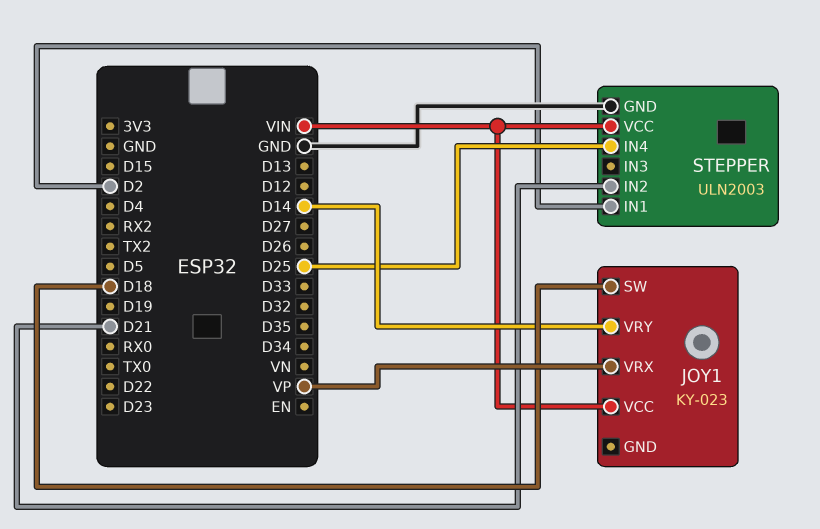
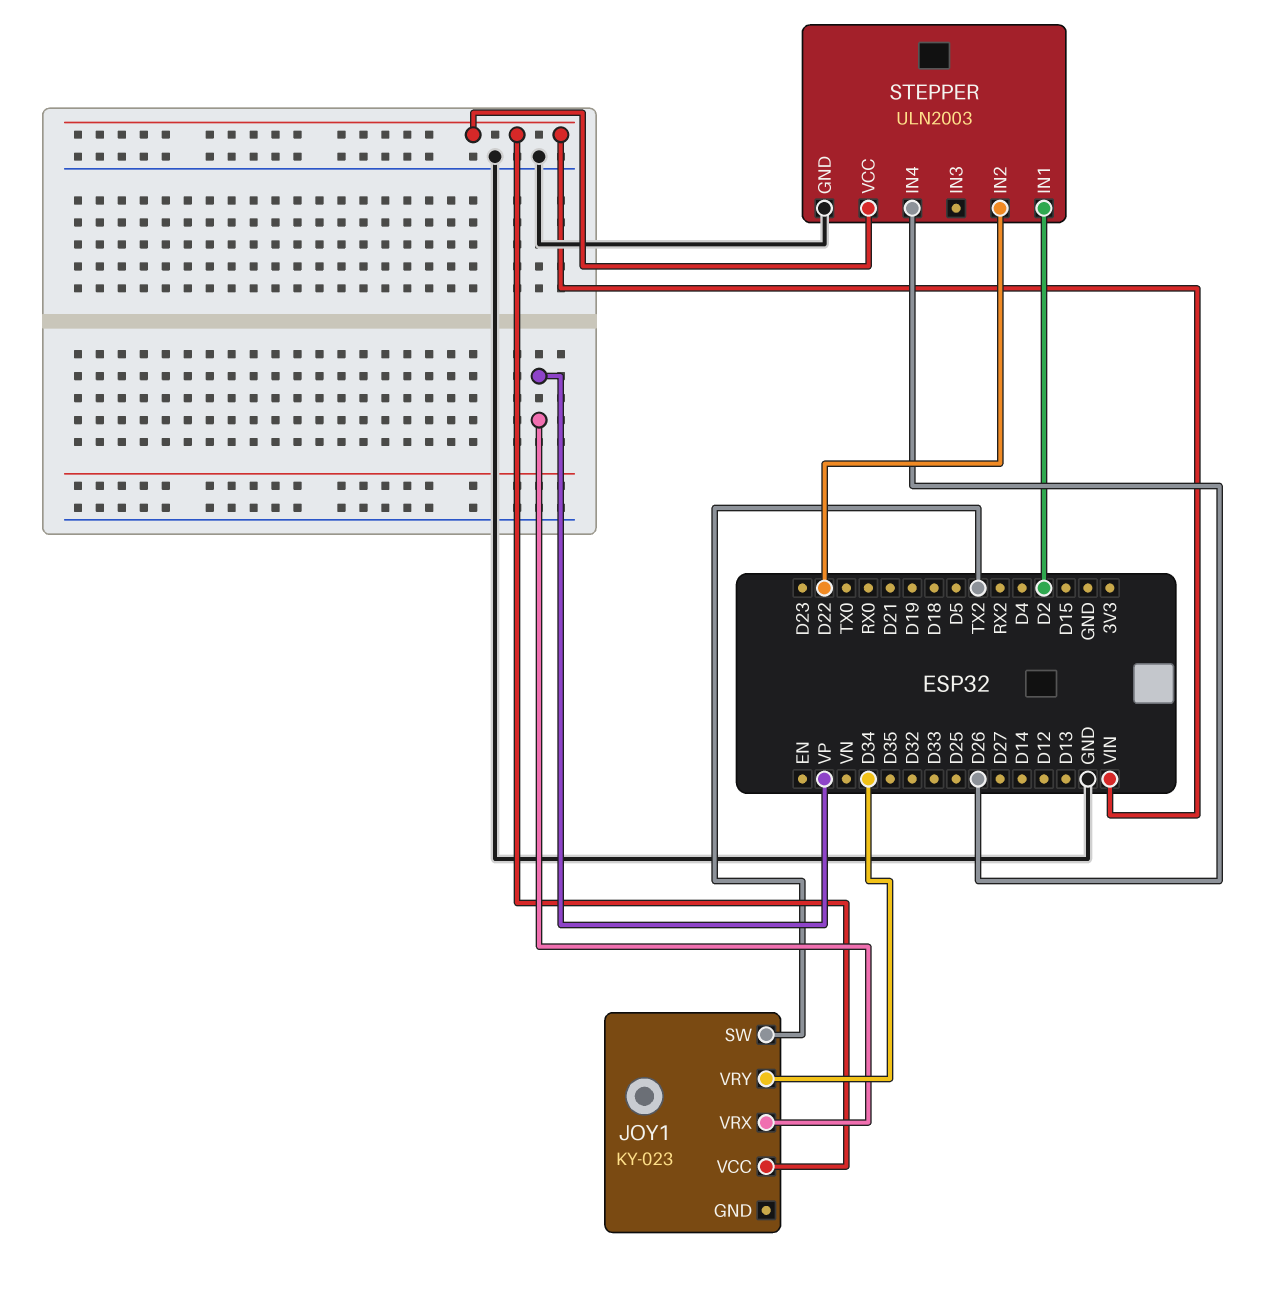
JOY1 pin SW: D18 -> TX2
JOY1 pin VRY: D14 -> D34
STEPPER pin IN2: D21 -> D22
STEPPER pin IN4: D25 -> D26

